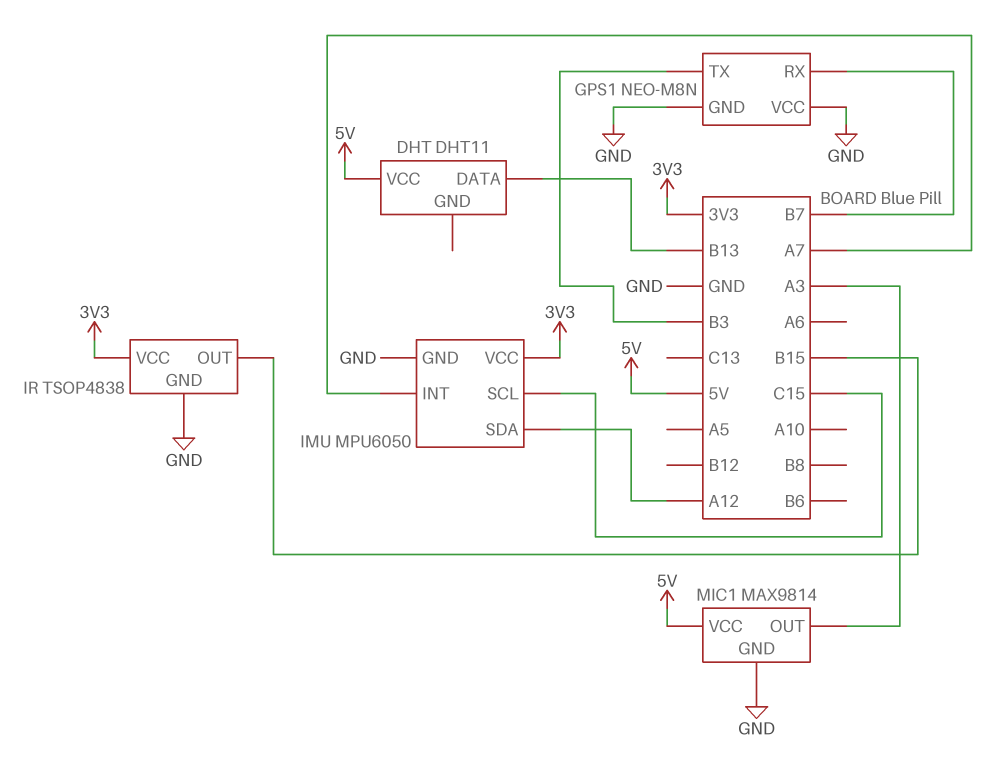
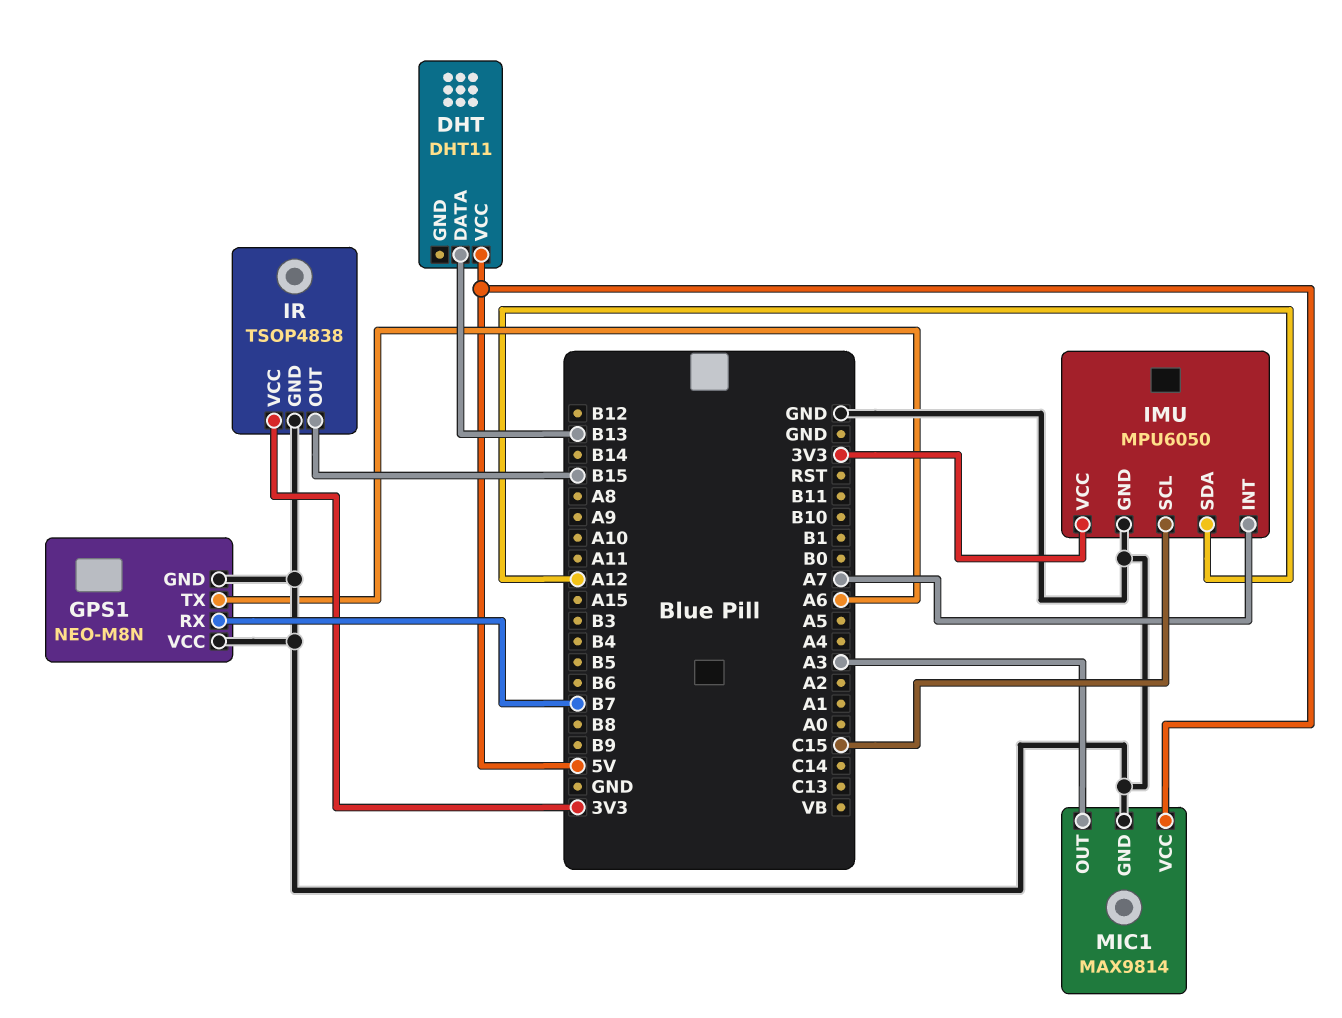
GPS1 pin TX: B3 -> A6

